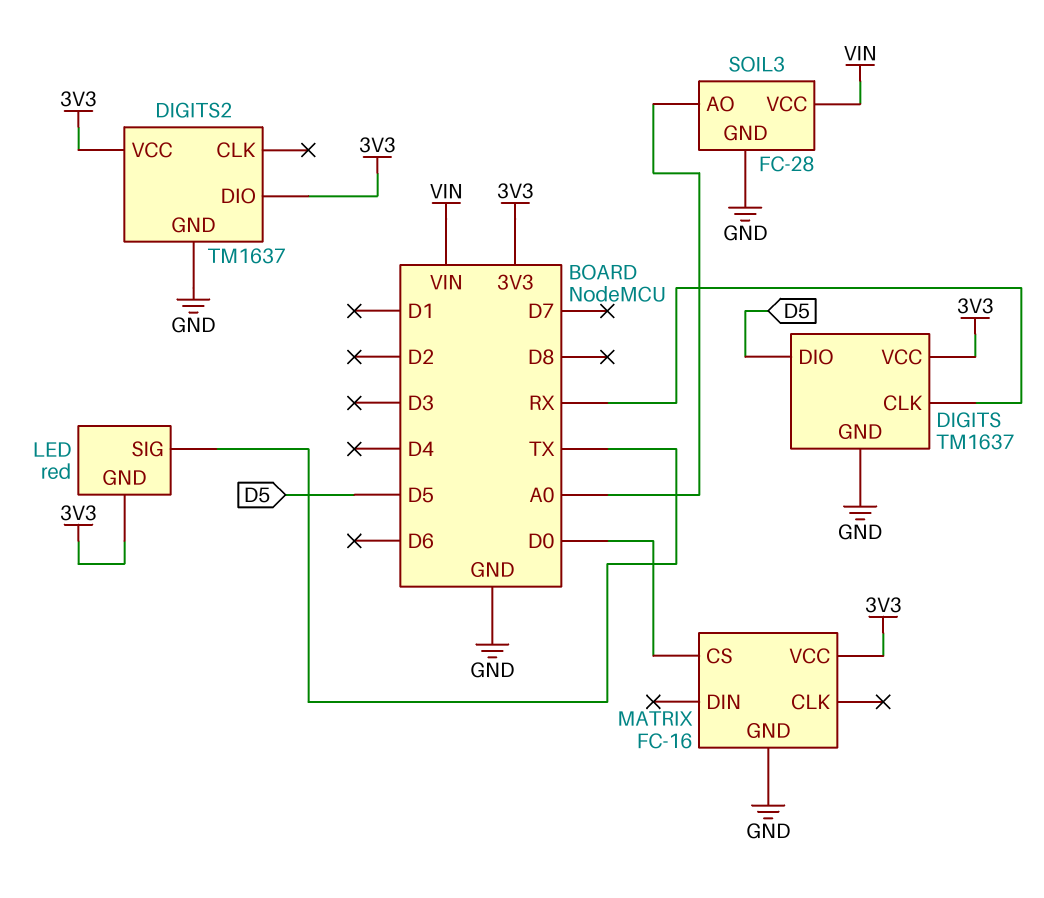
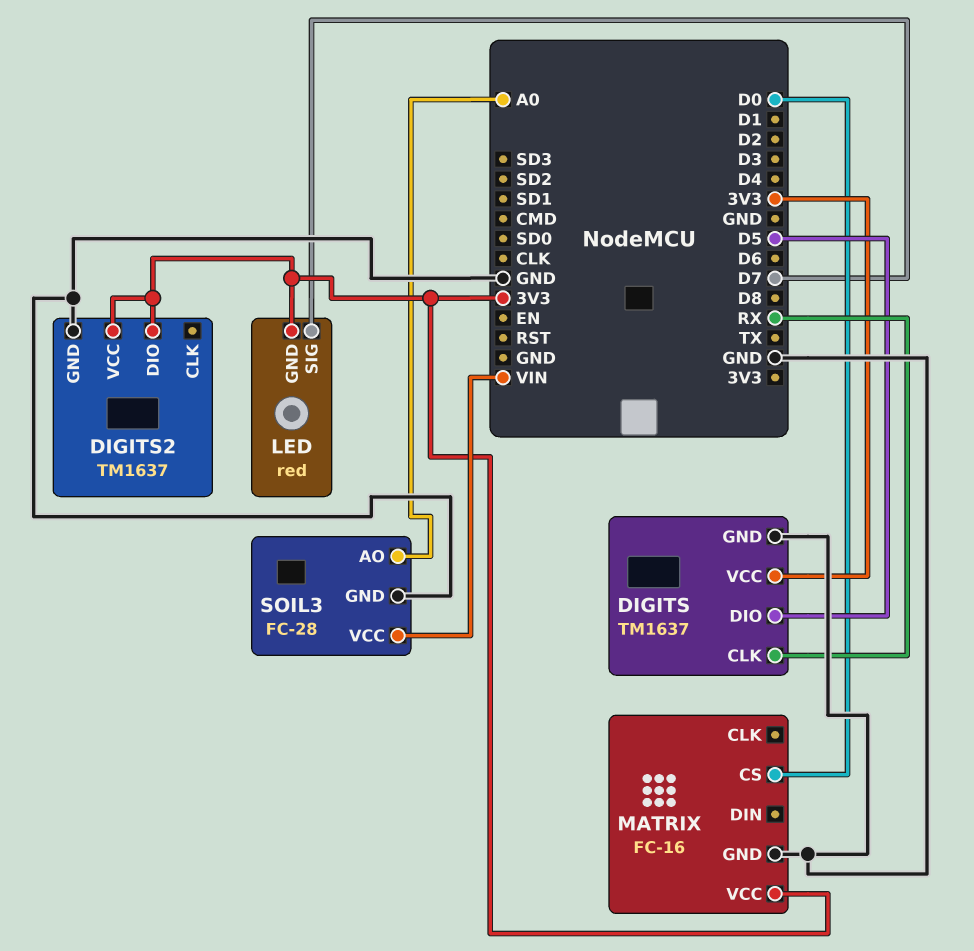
LED pin SIG: TX -> D7

